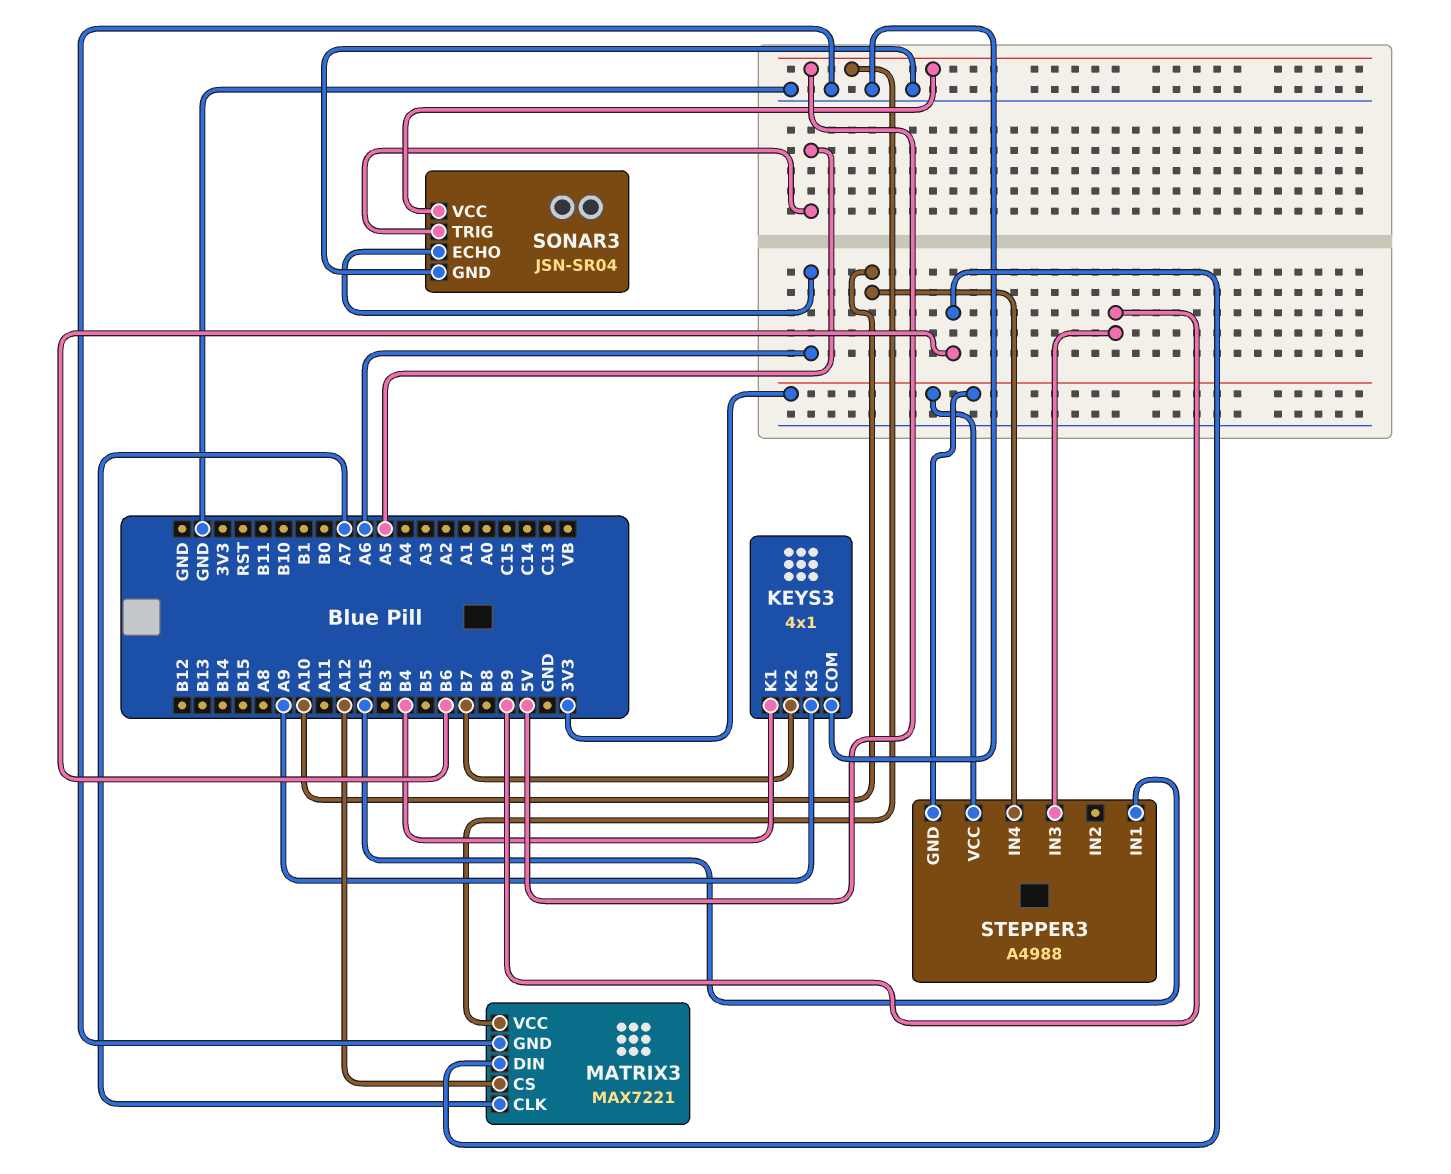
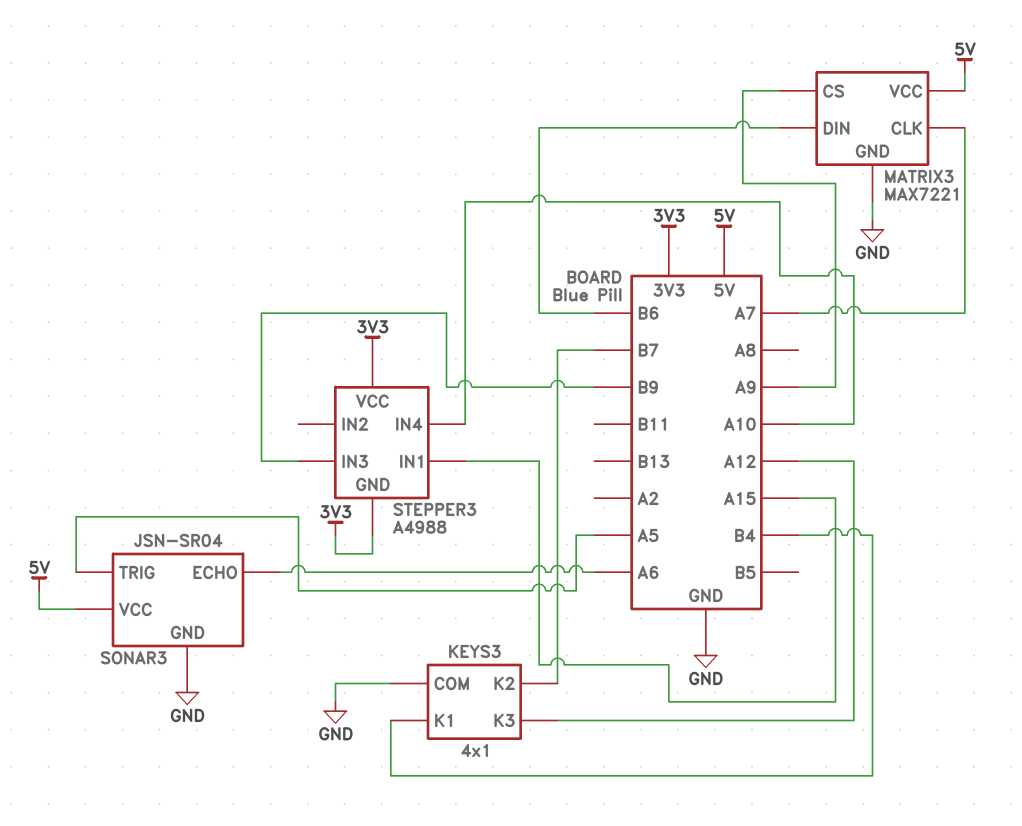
KEYS3 pin K3: A9 -> A12
MATRIX3 pin CS: A12 -> A9

